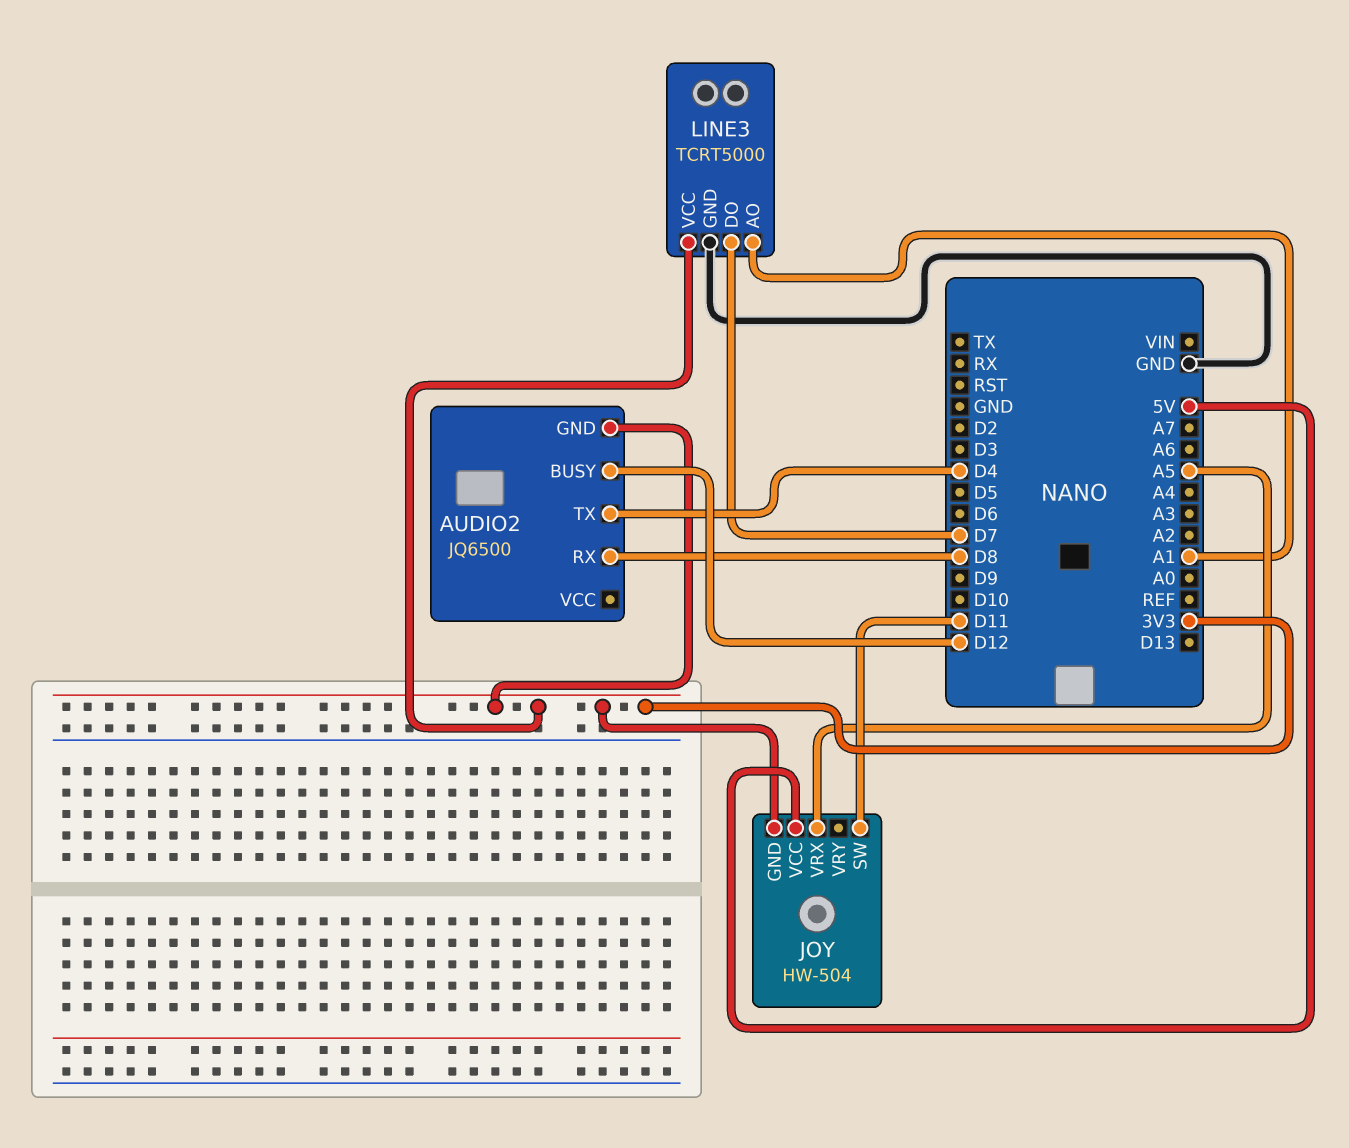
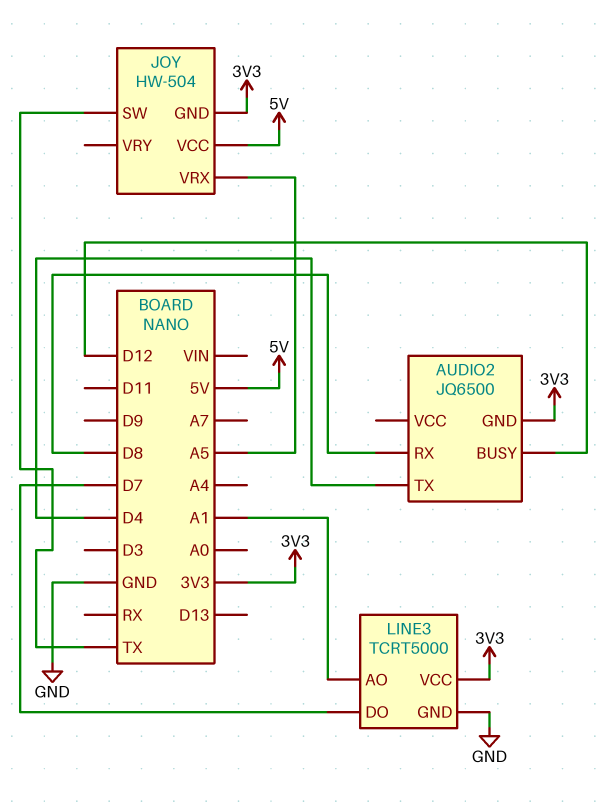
JOY pin SW: D11 -> TX

